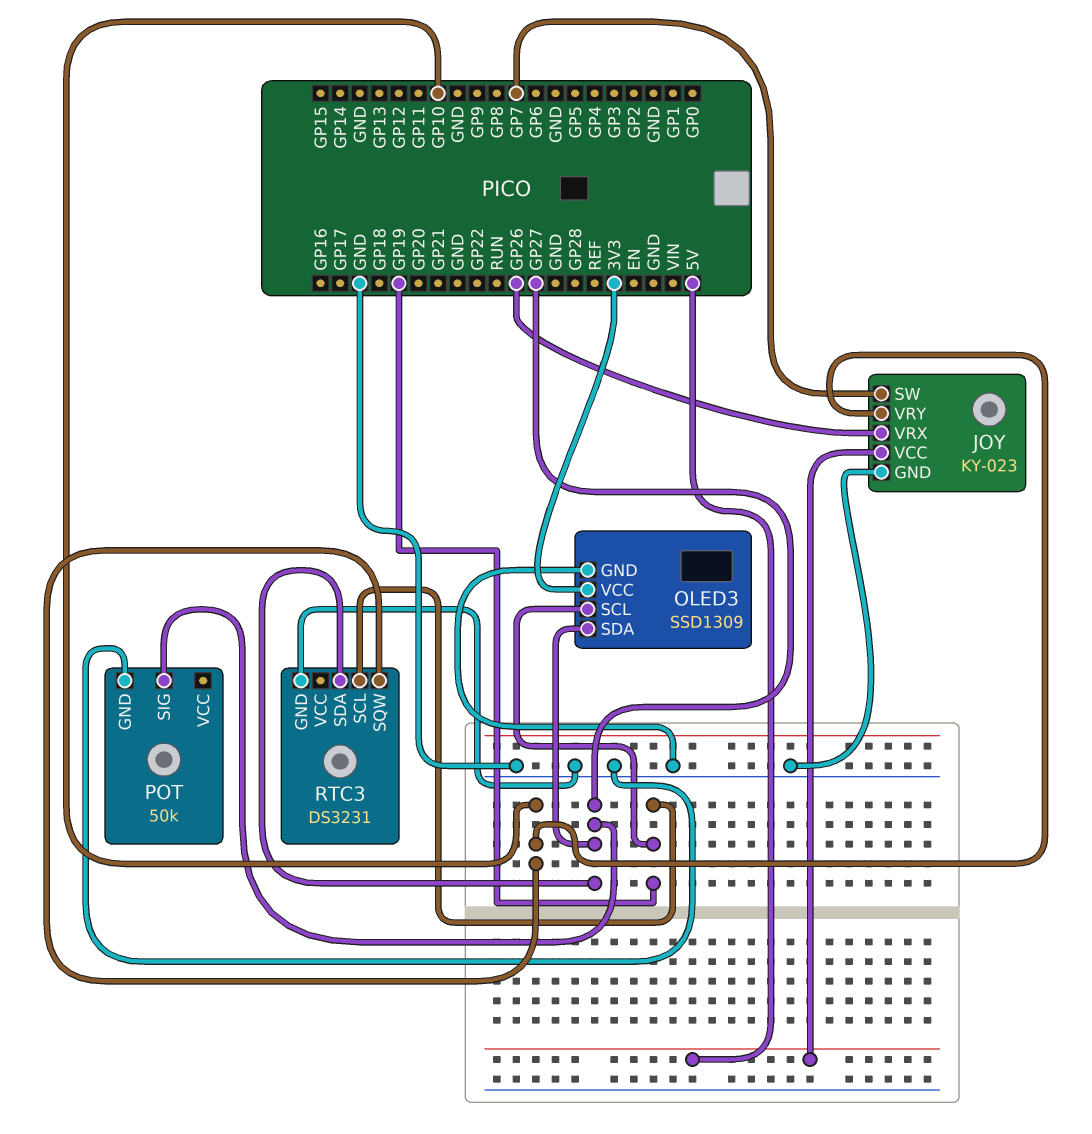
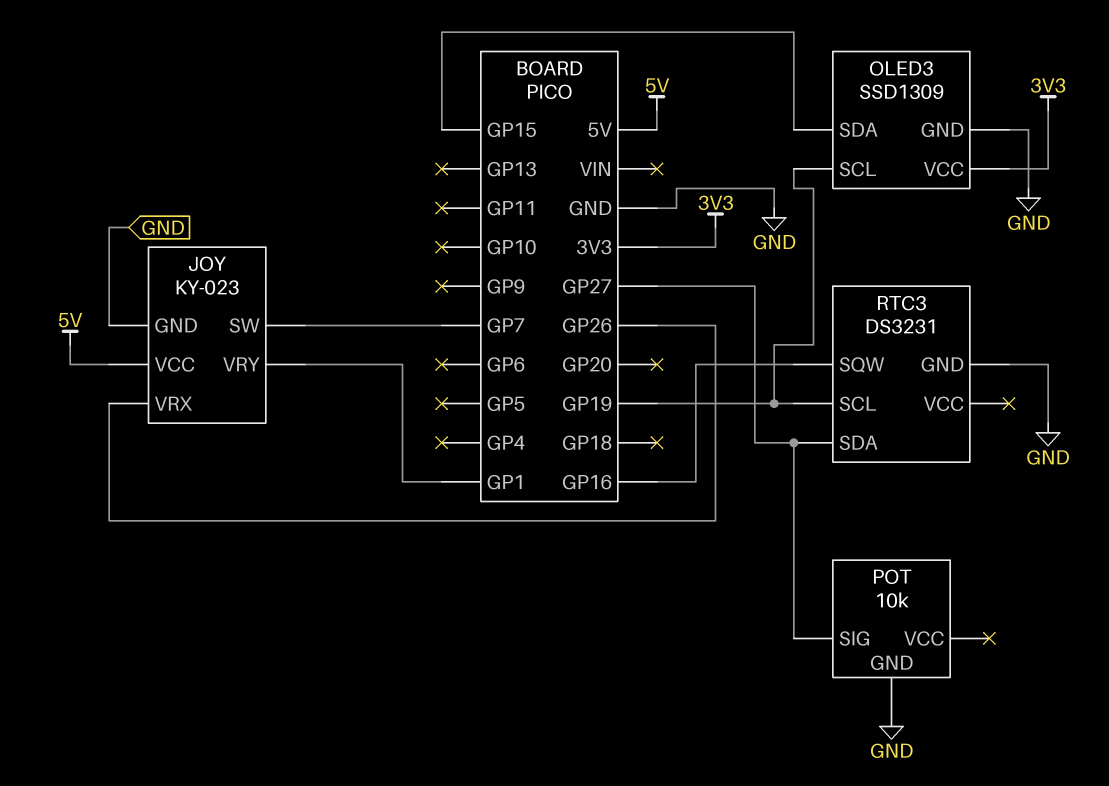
JOY pin VRY: GP10 -> GP1
OLED3 pin SDA: GP27 -> GP15
POT: 50k -> 10k
RTC3 pin SQW: GP10 -> GP16

